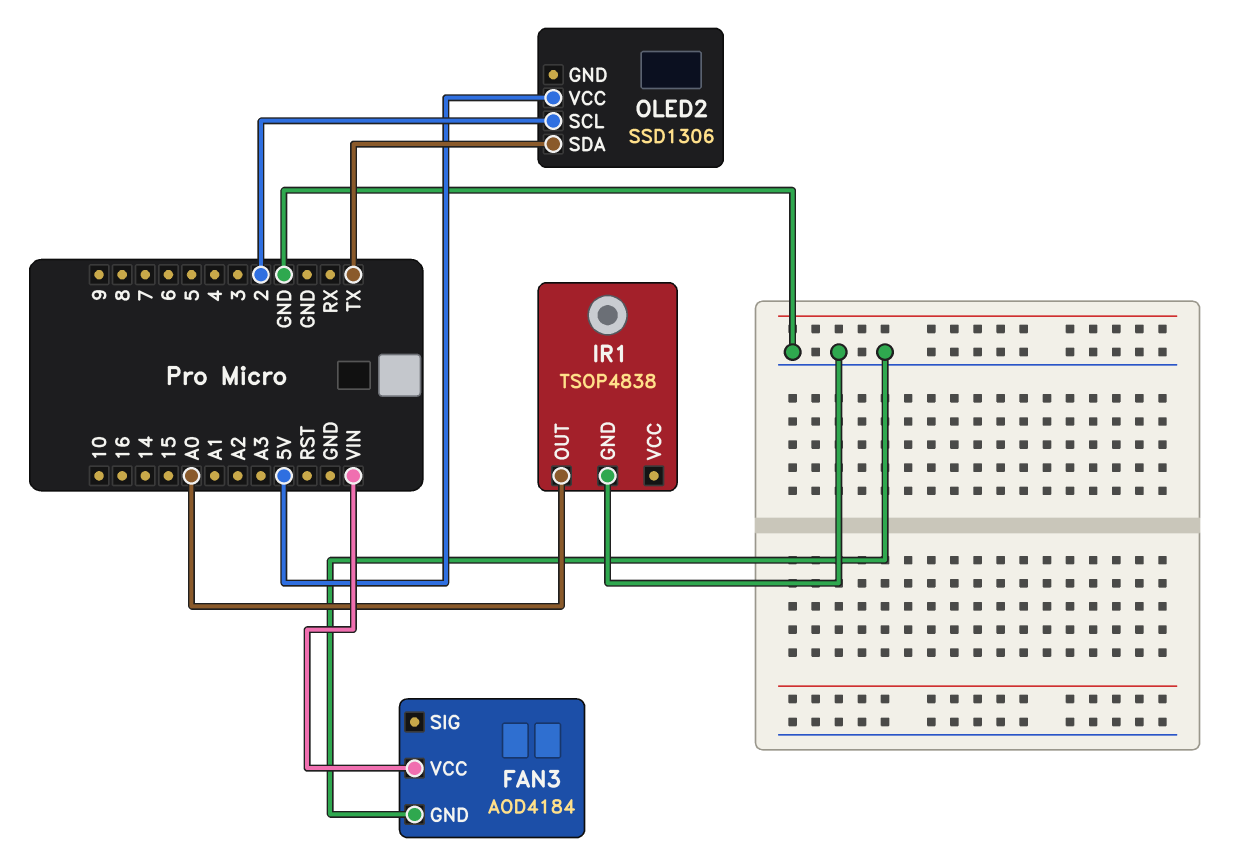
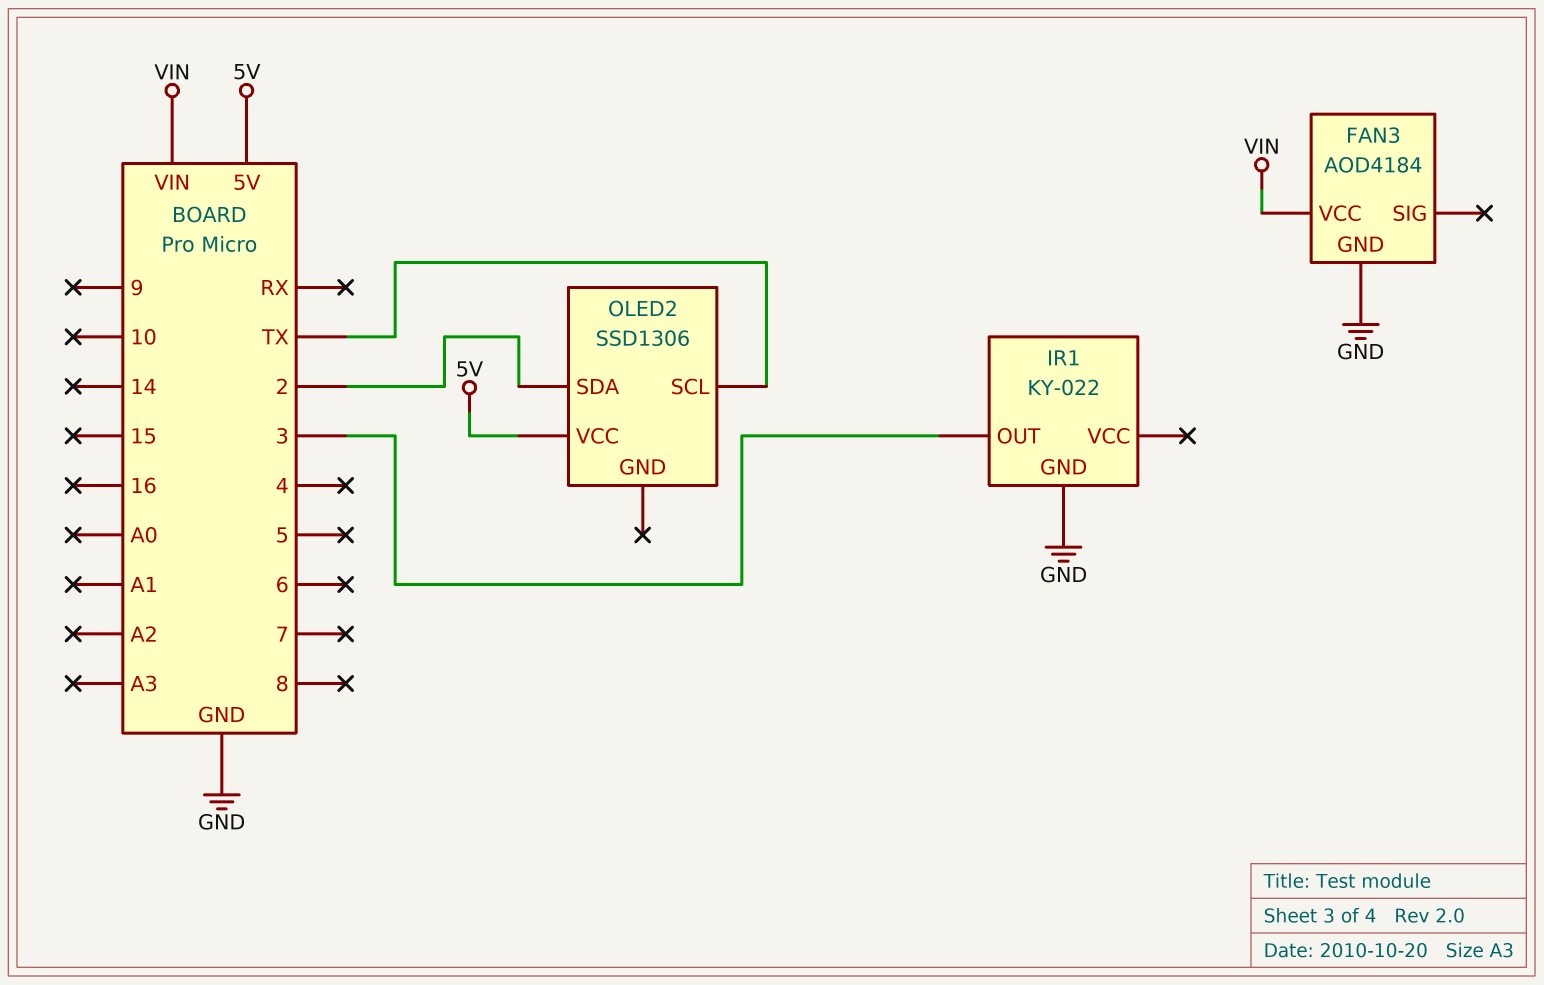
IR1: TSOP4838 -> KY-022
IR1 pin OUT: A0 -> 3
OLED2 pin SCL: 2 -> TX
OLED2 pin SDA: TX -> 2

